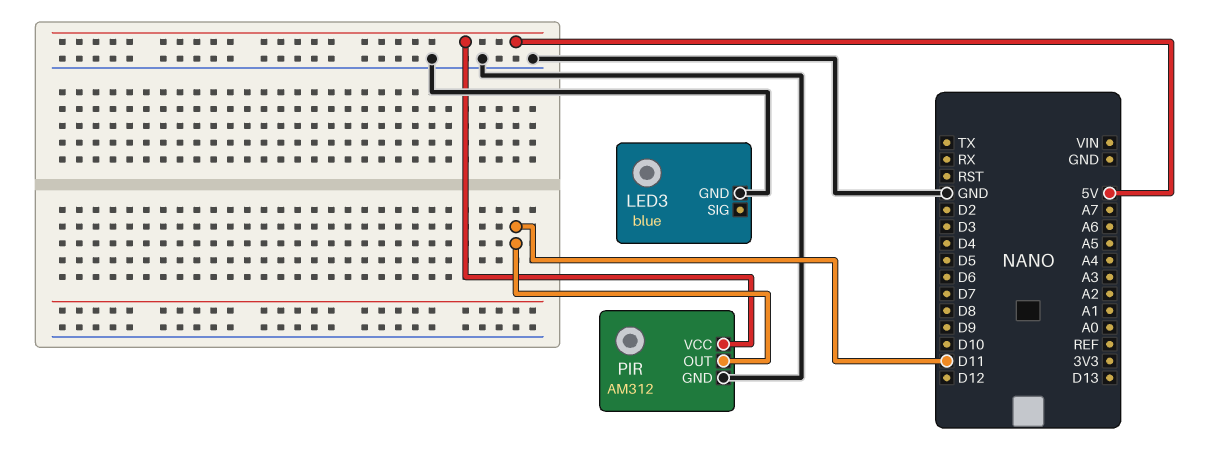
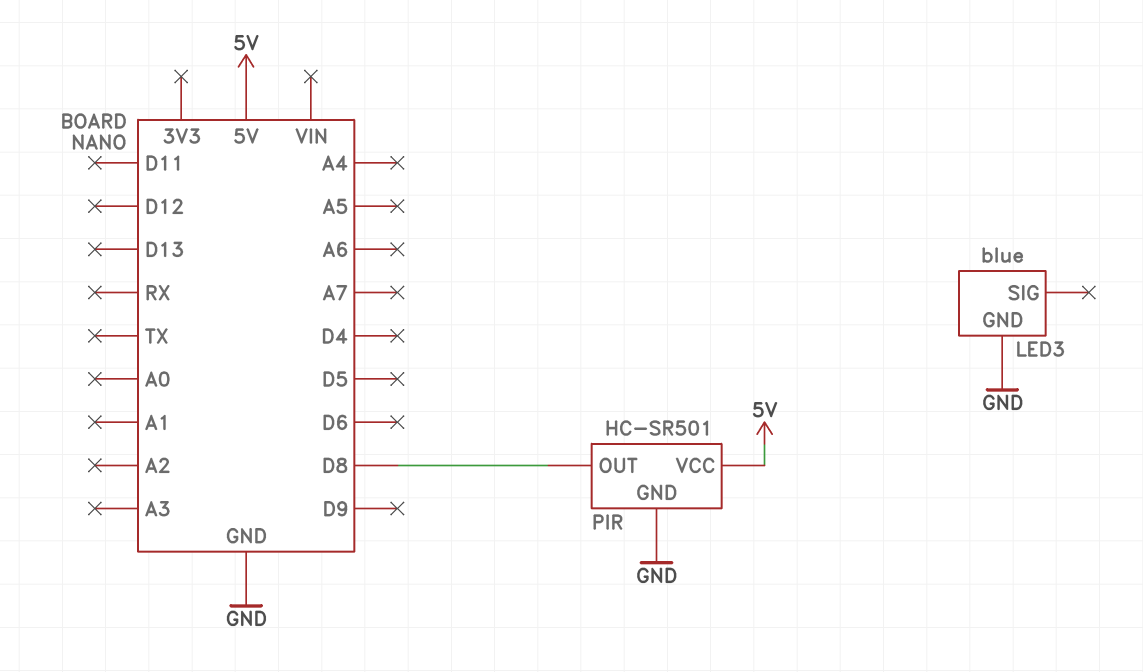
PIR: AM312 -> HC-SR501
PIR pin OUT: D11 -> D8

